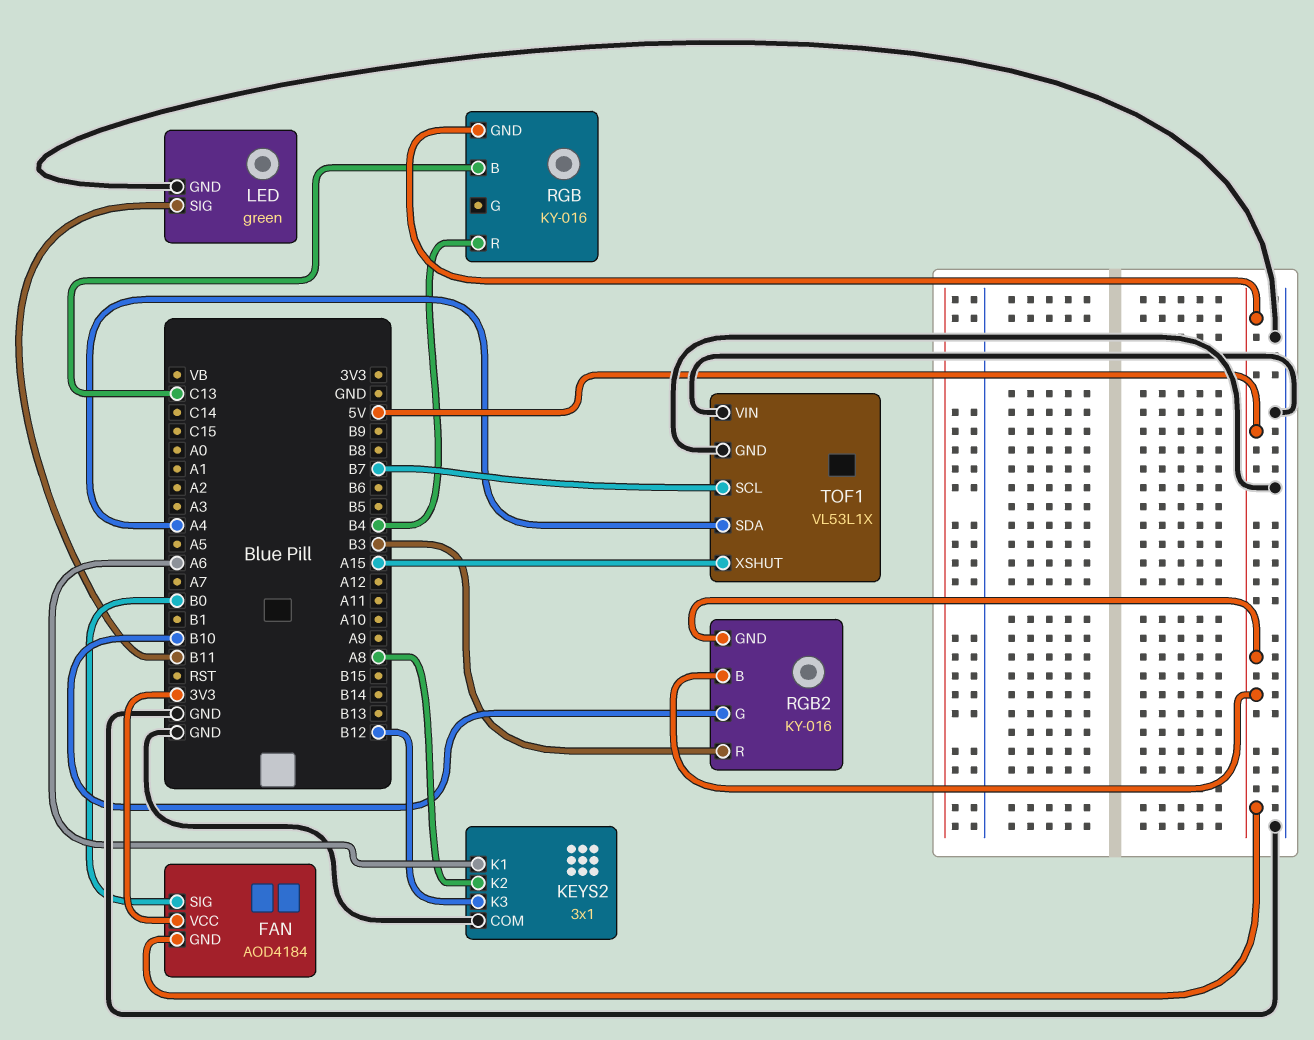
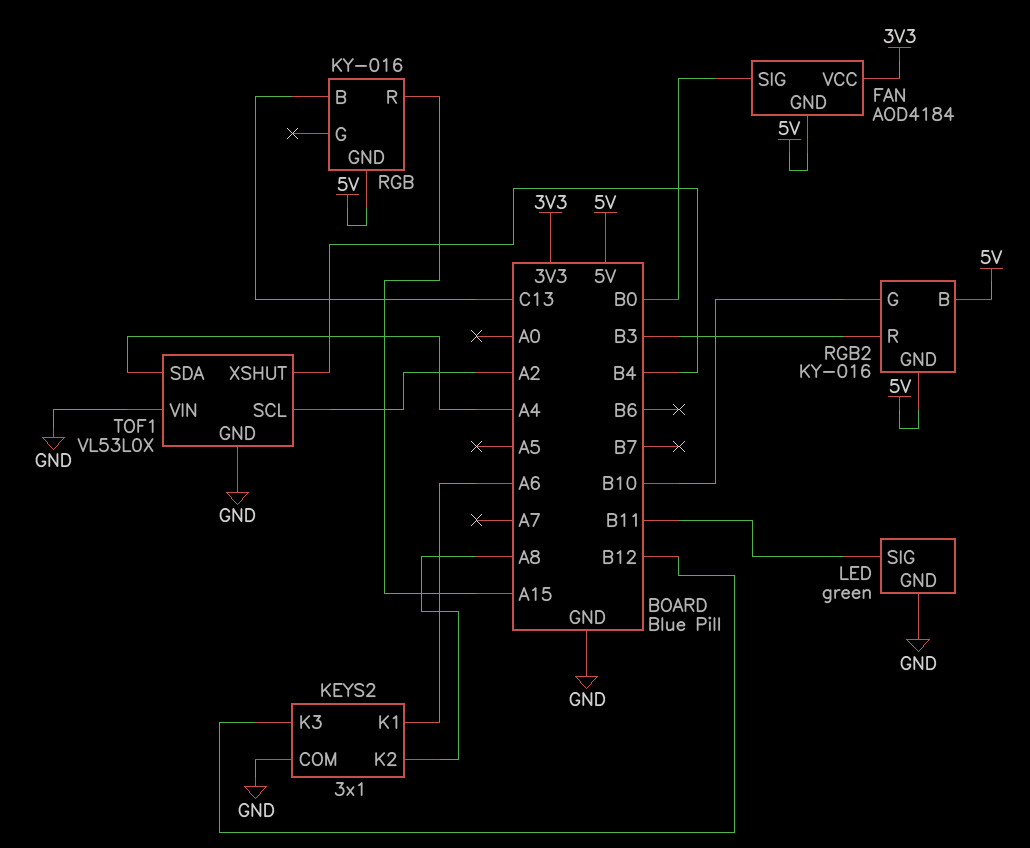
RGB pin R: B4 -> A15
TOF1: VL53L1X -> VL53L0X
TOF1 pin SCL: B7 -> A2
TOF1 pin XSHUT: A15 -> B4

